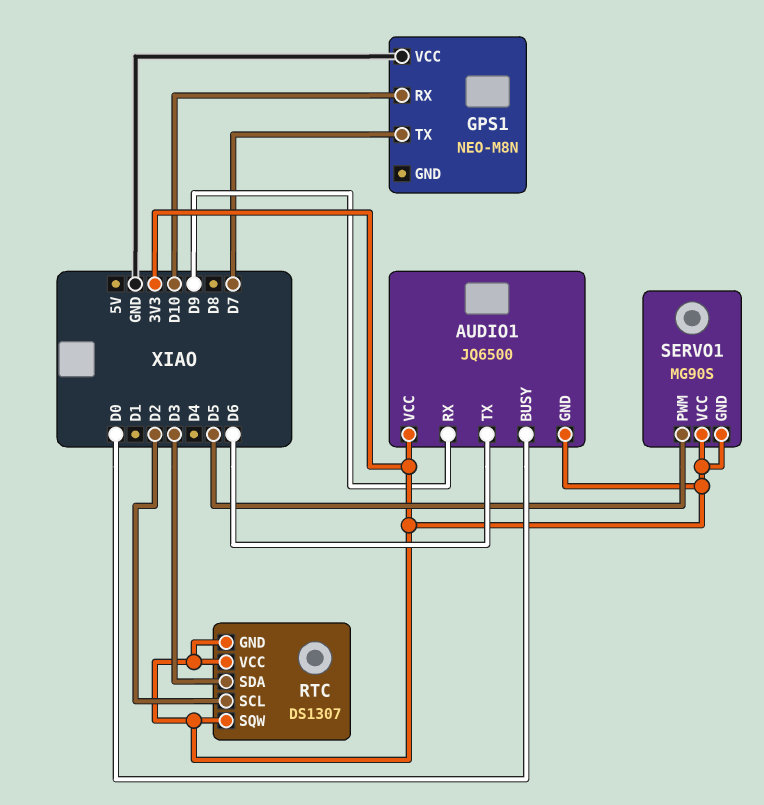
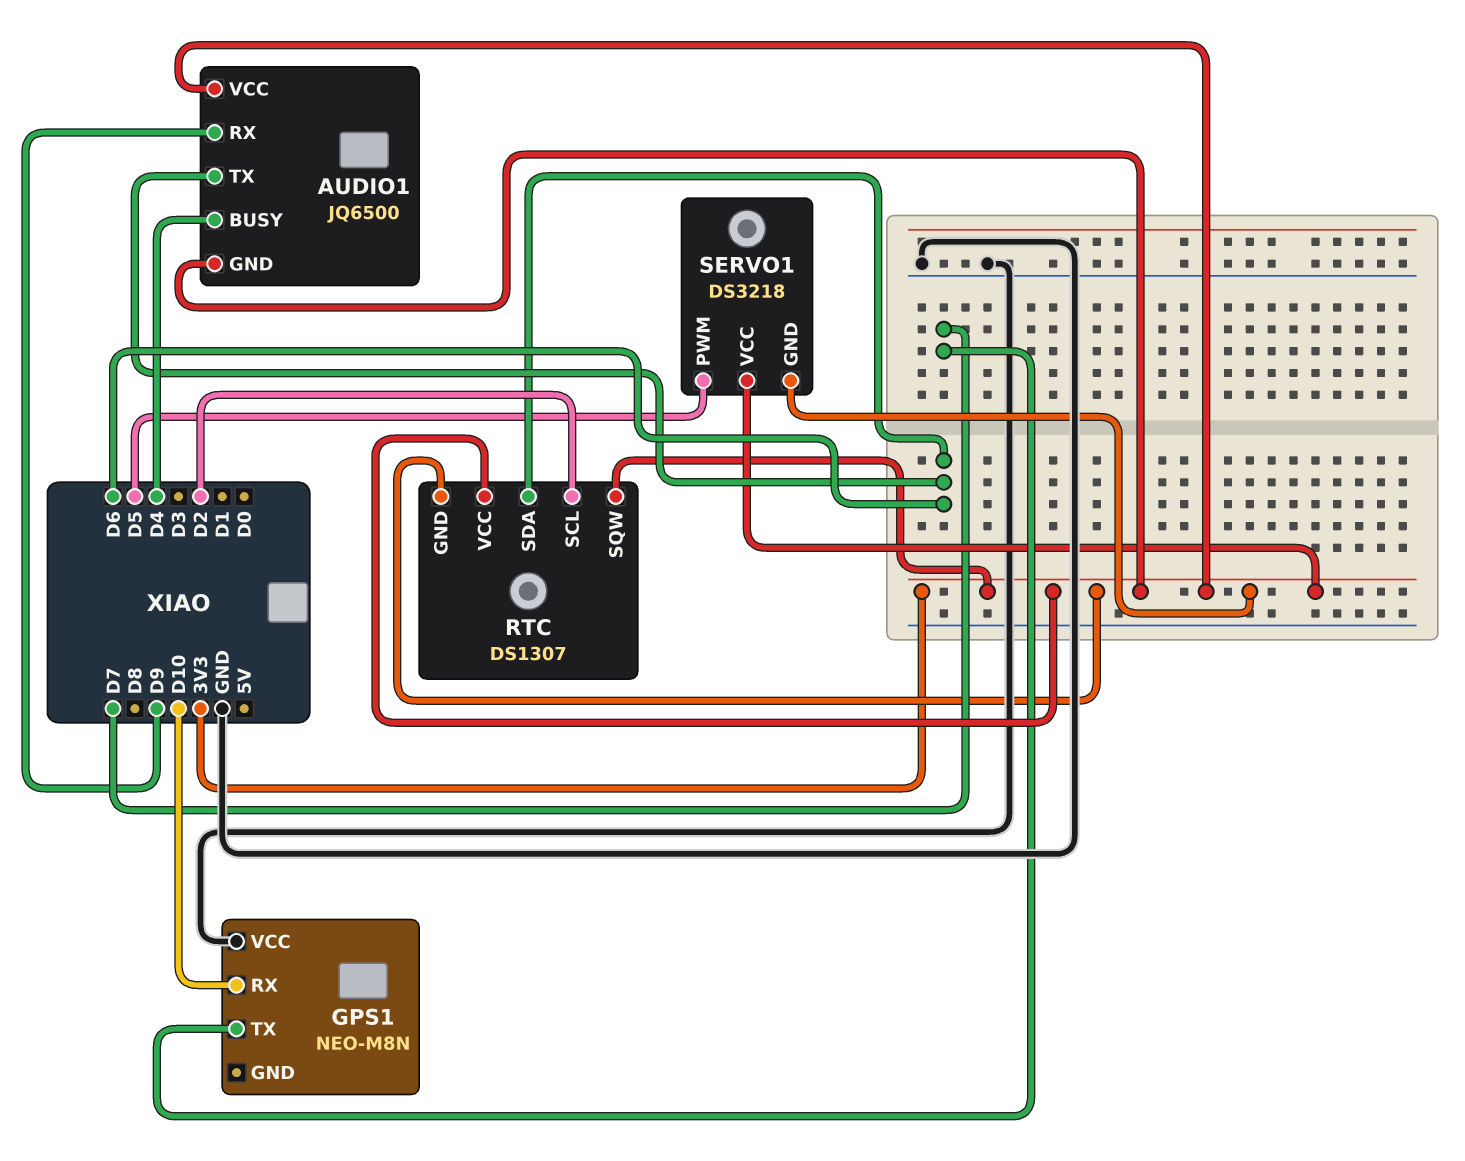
AUDIO1 pin BUSY: D0 -> D4
RTC pin SDA: D3 -> D6
SERVO1: MG90S -> DS3218

